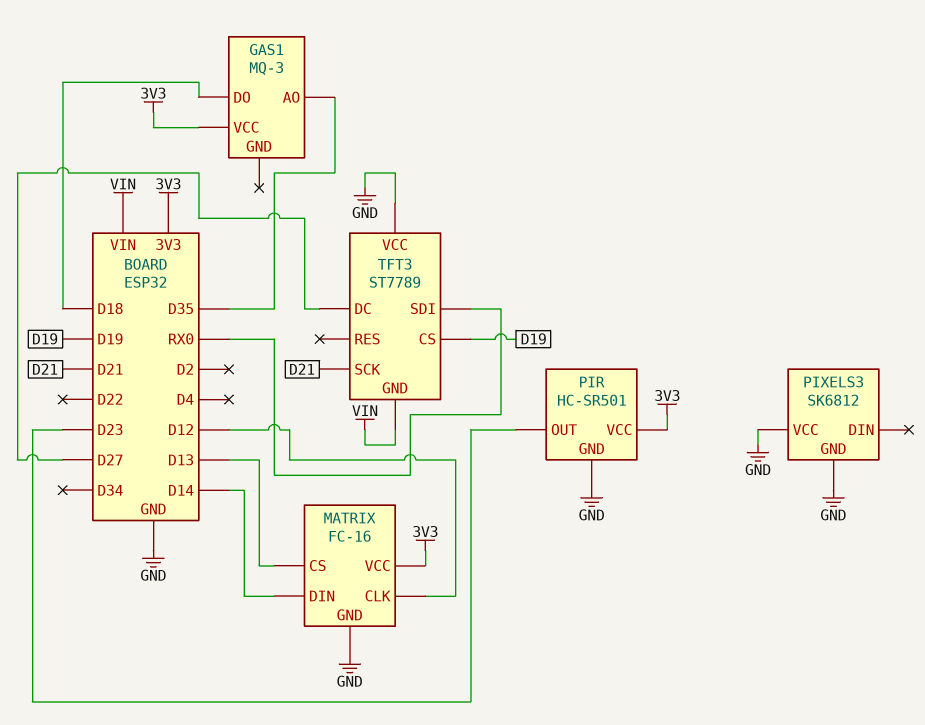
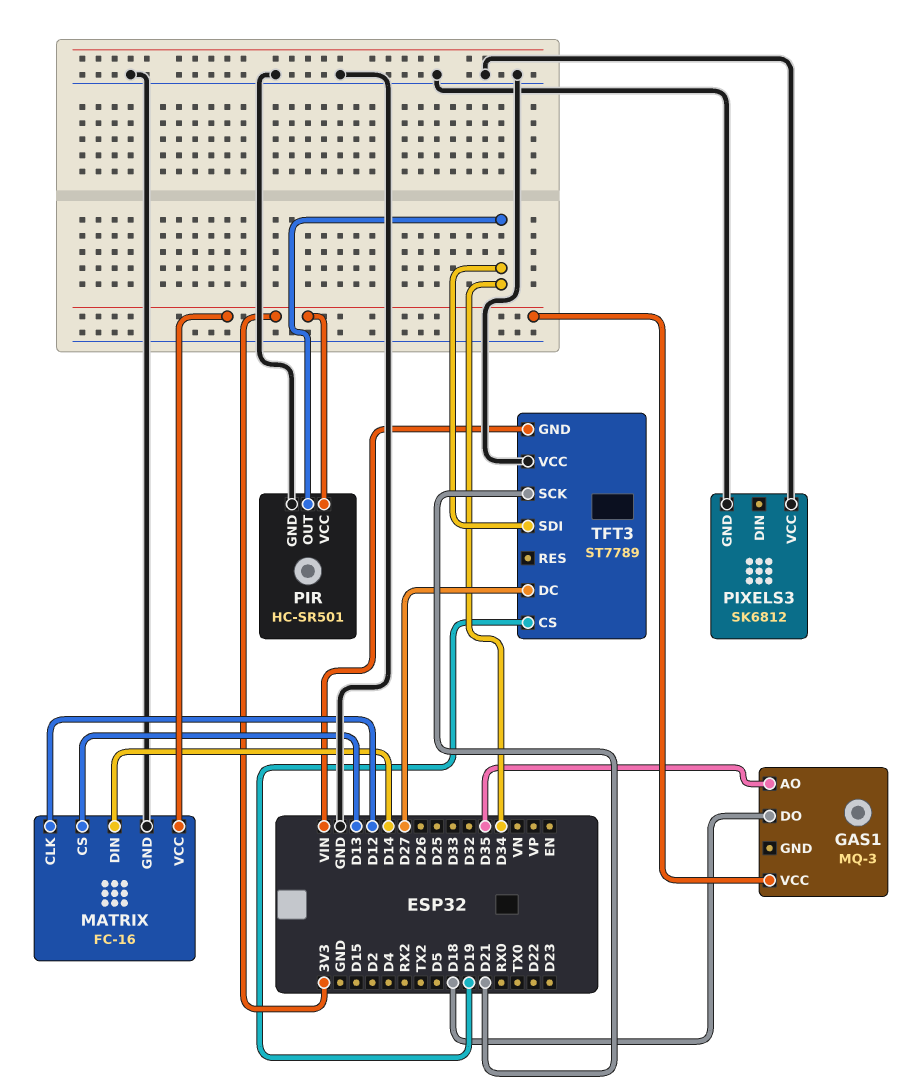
PIR pin OUT: D23 -> D34
TFT3 pin SDI: RX0 -> D34

